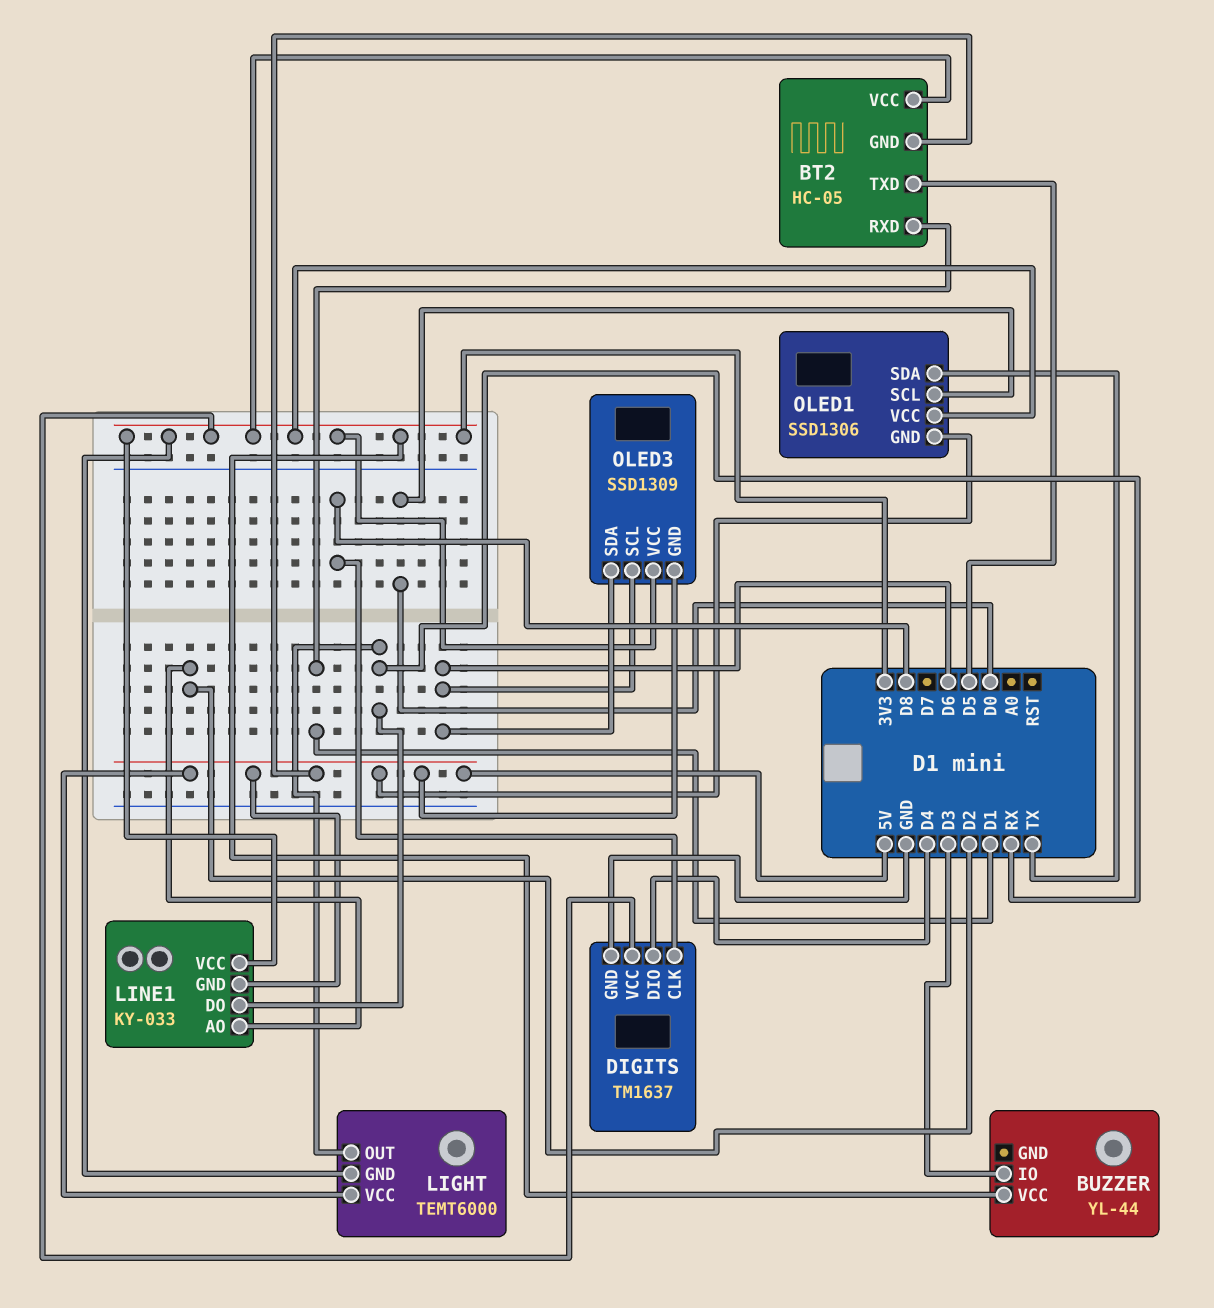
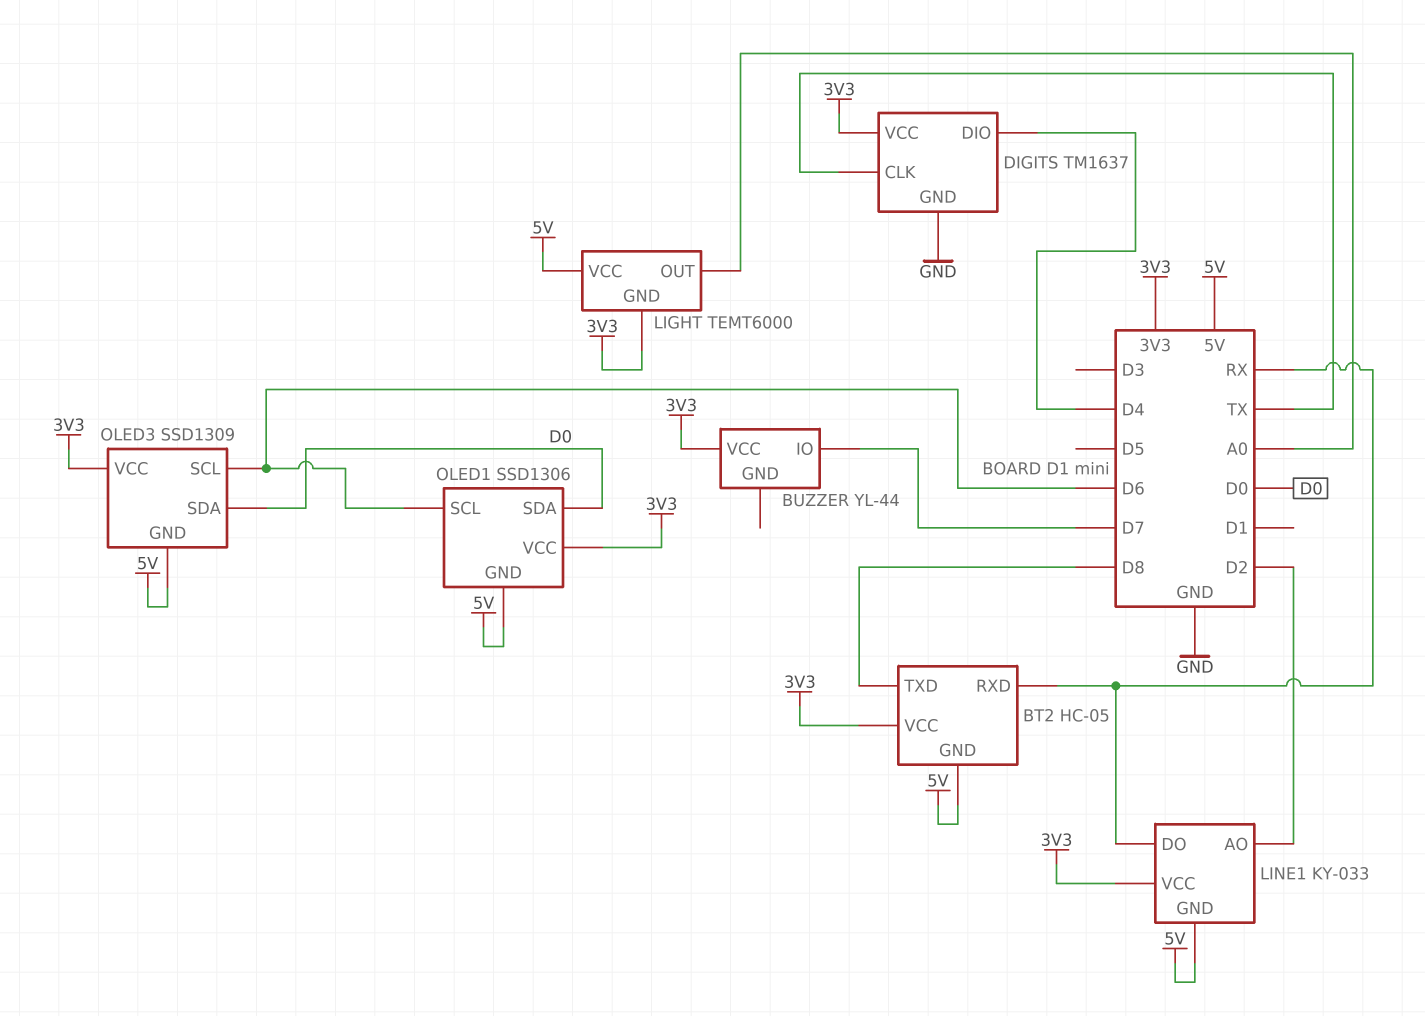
BT2 pin RXD: D1 -> RX
BT2 pin TXD: D5 -> D8
BUZZER pin IO: D3 -> D7
DIGITS pin CLK: D8 -> TX
LIGHT pin OUT: RX -> A0
OLED1 pin SCL: D0 -> D6
OLED1 pin SDA: TX -> D0
OLED3 pin SDA: D6 -> D0

